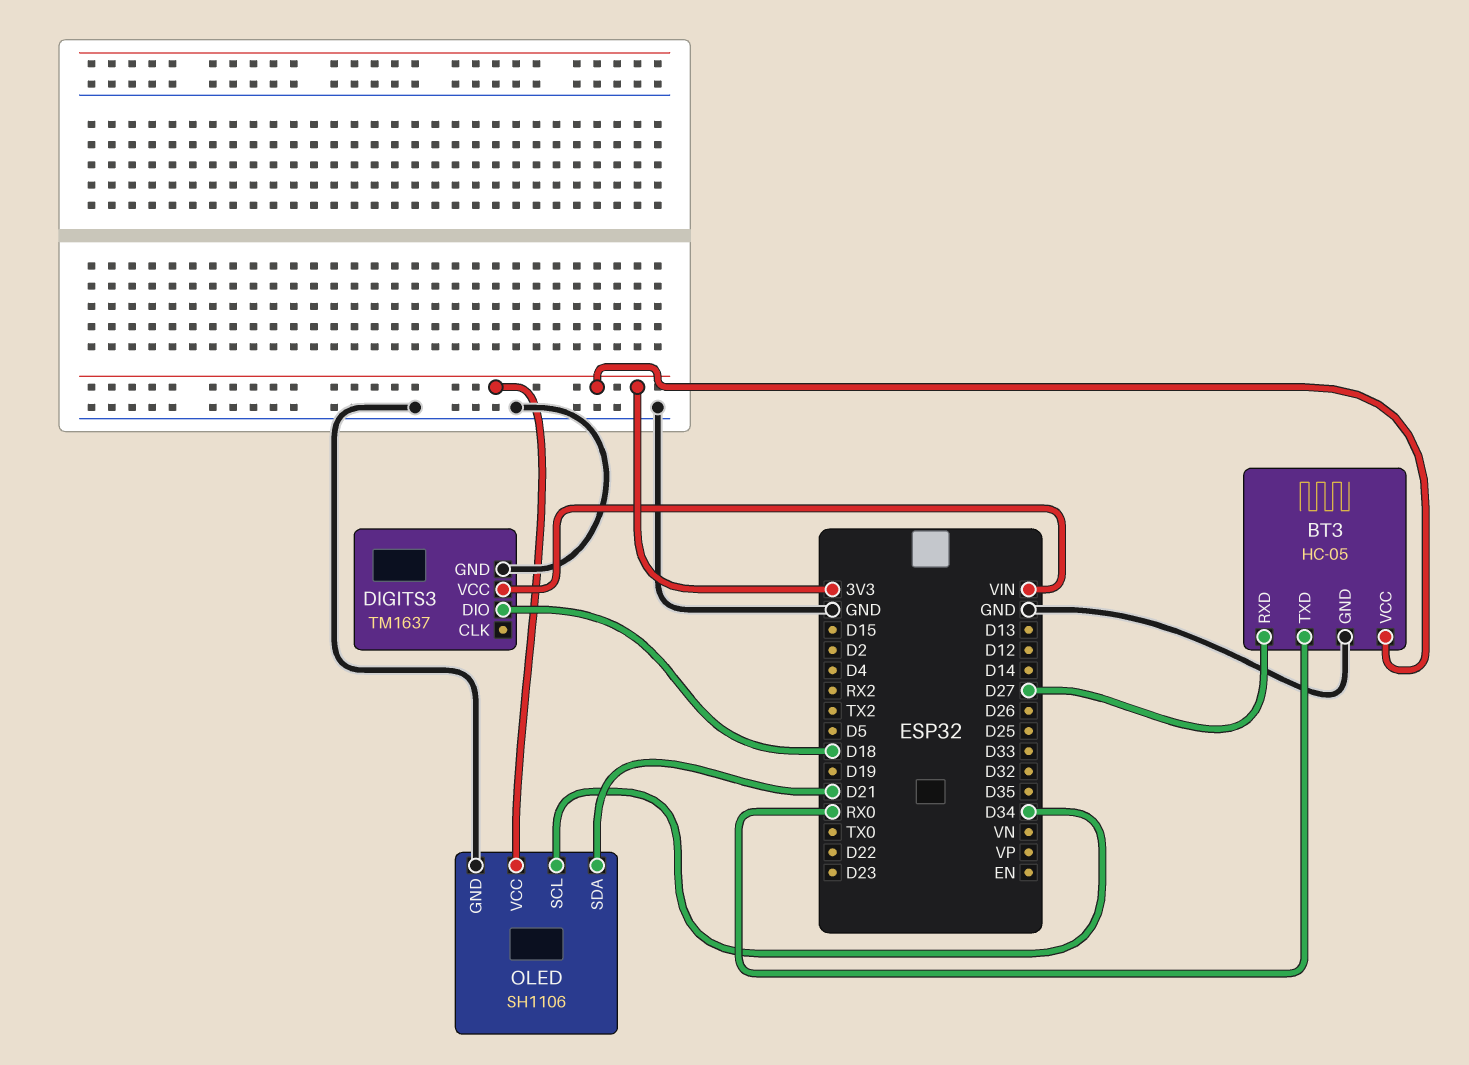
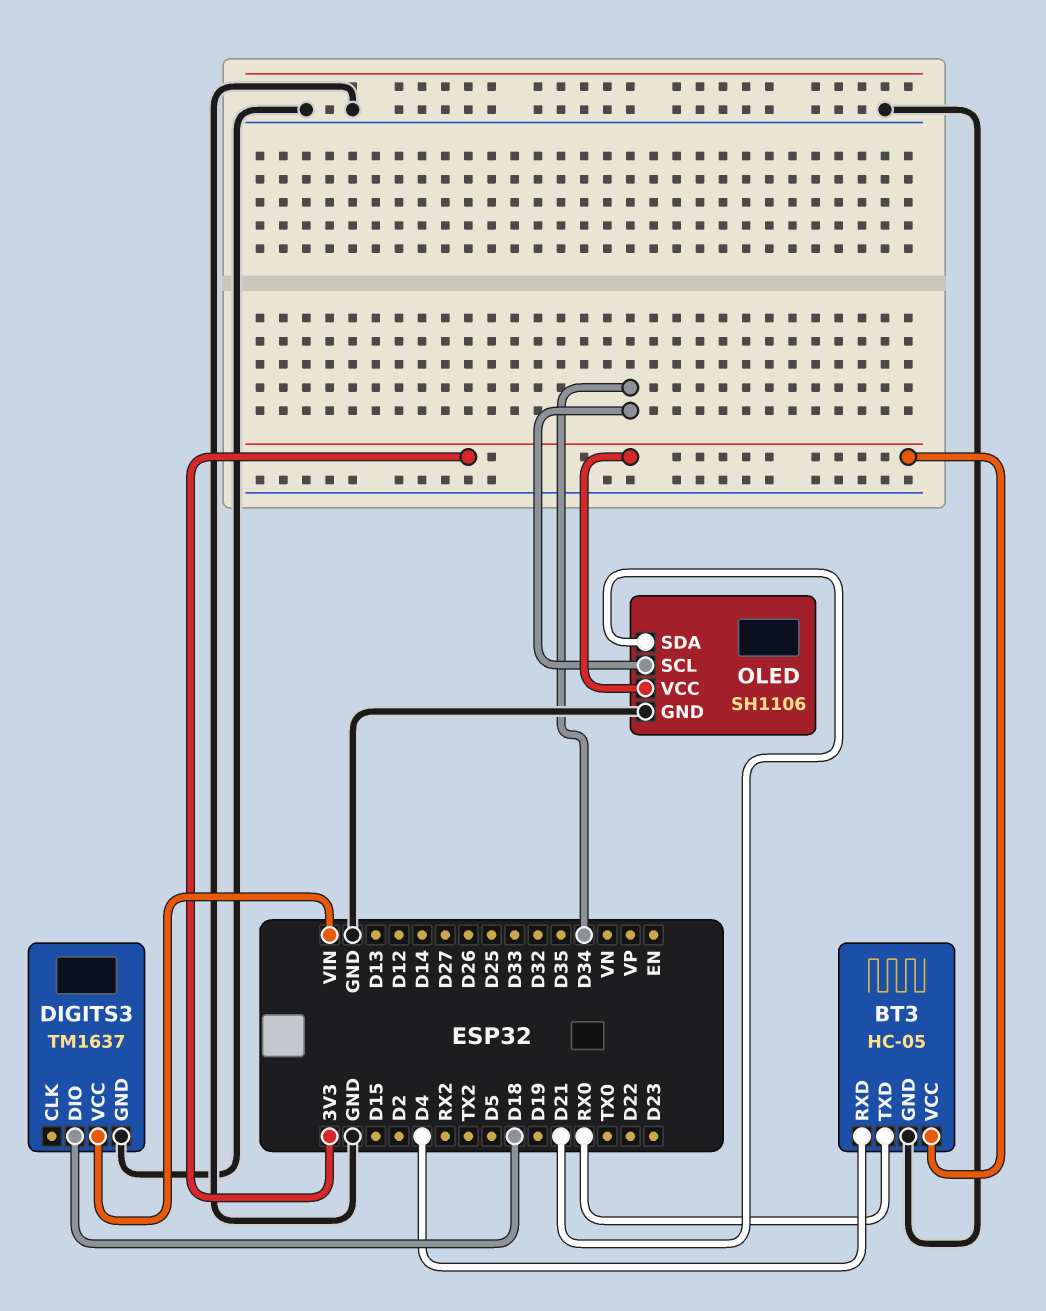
BT3 pin RXD: D27 -> D4

